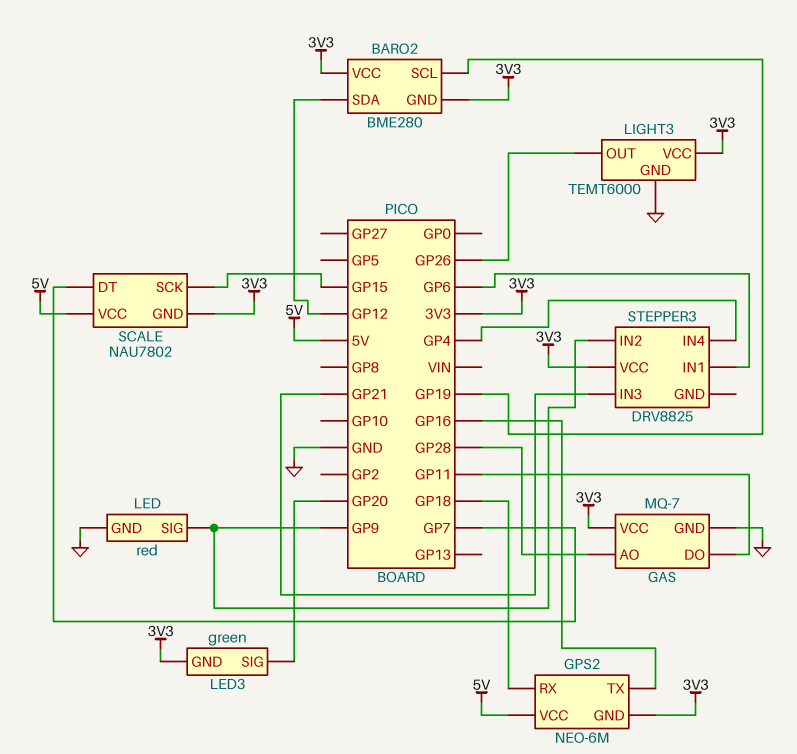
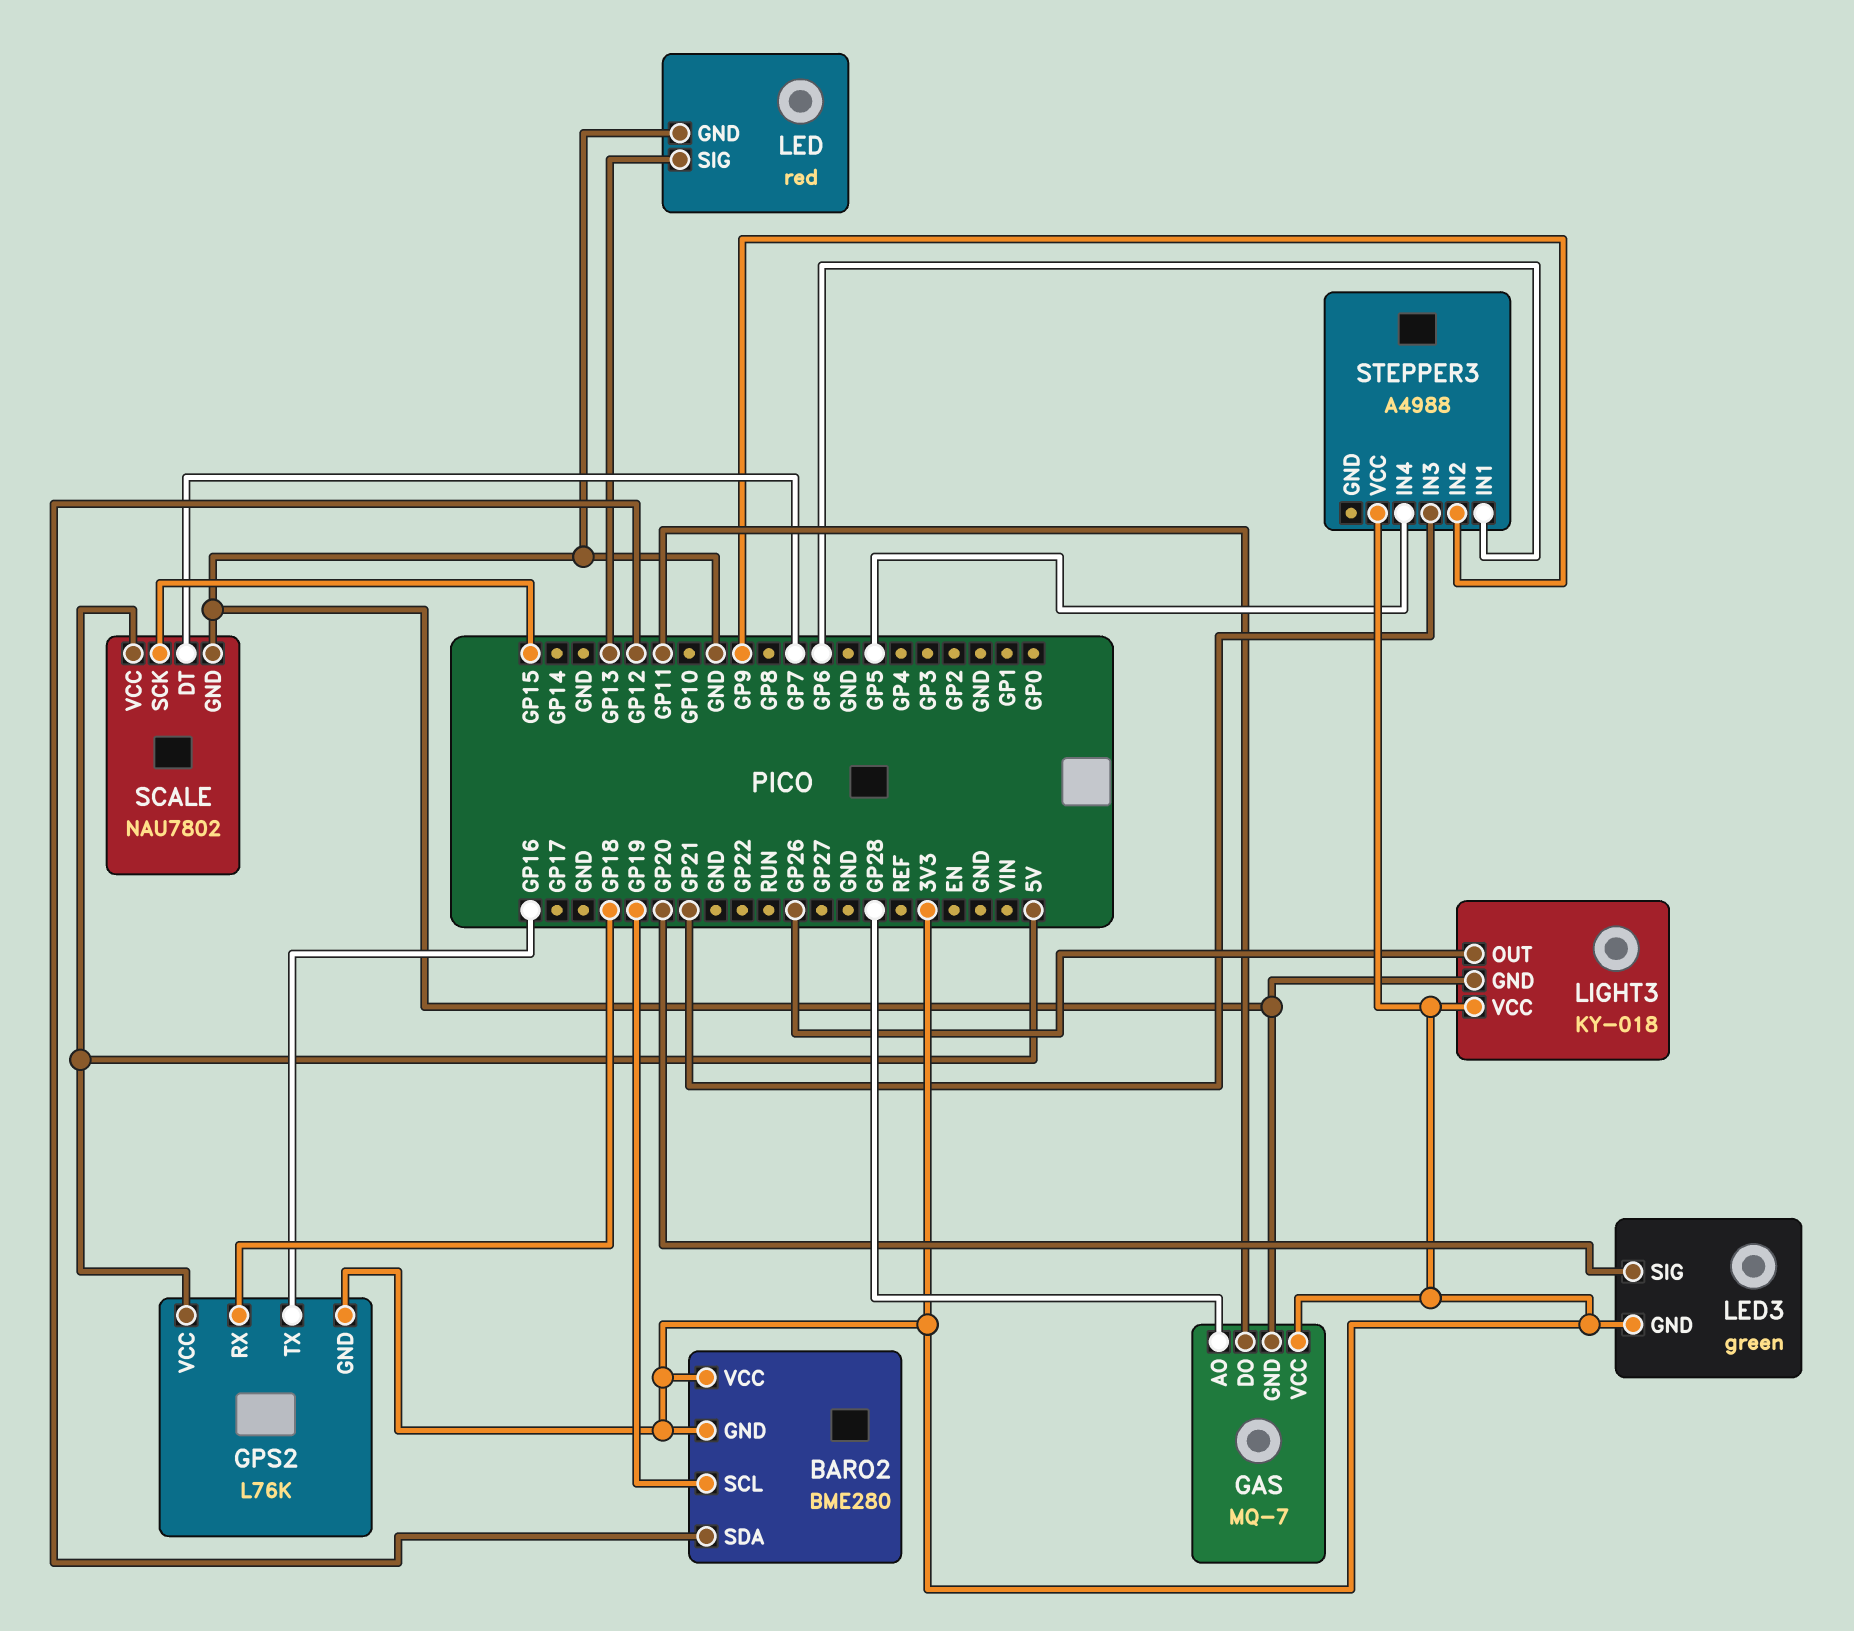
GPS2: NEO-6M -> L76K
LED pin SIG: GP9 -> GP13
LIGHT3: TEMT6000 -> KY-018
SCALE pin GND: 3V3 -> GND
STEPPER3: DRV8825 -> A4988
STEPPER3 pin IN4: GP4 -> GP5

